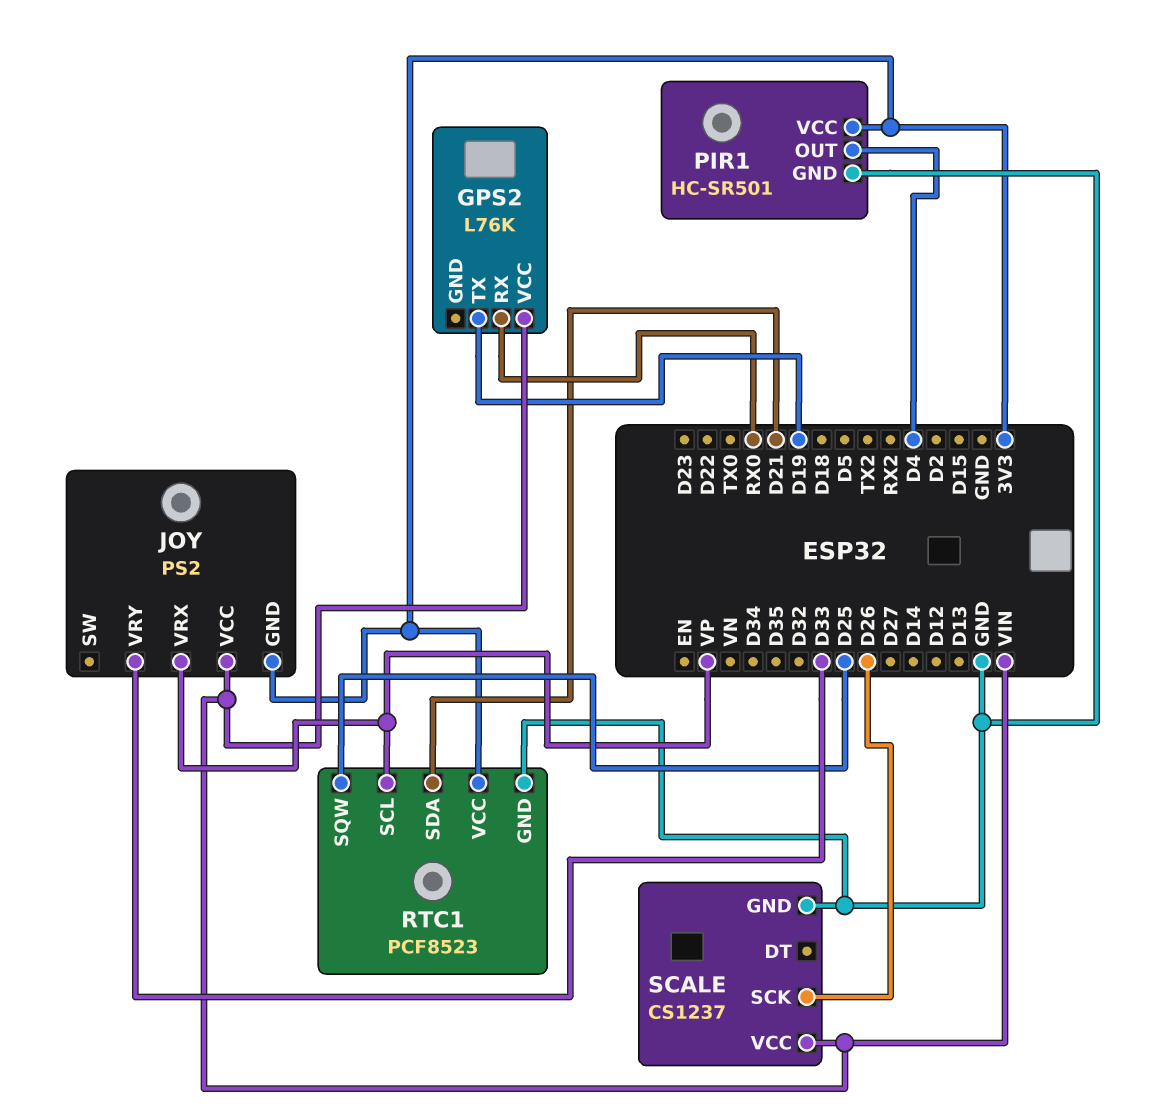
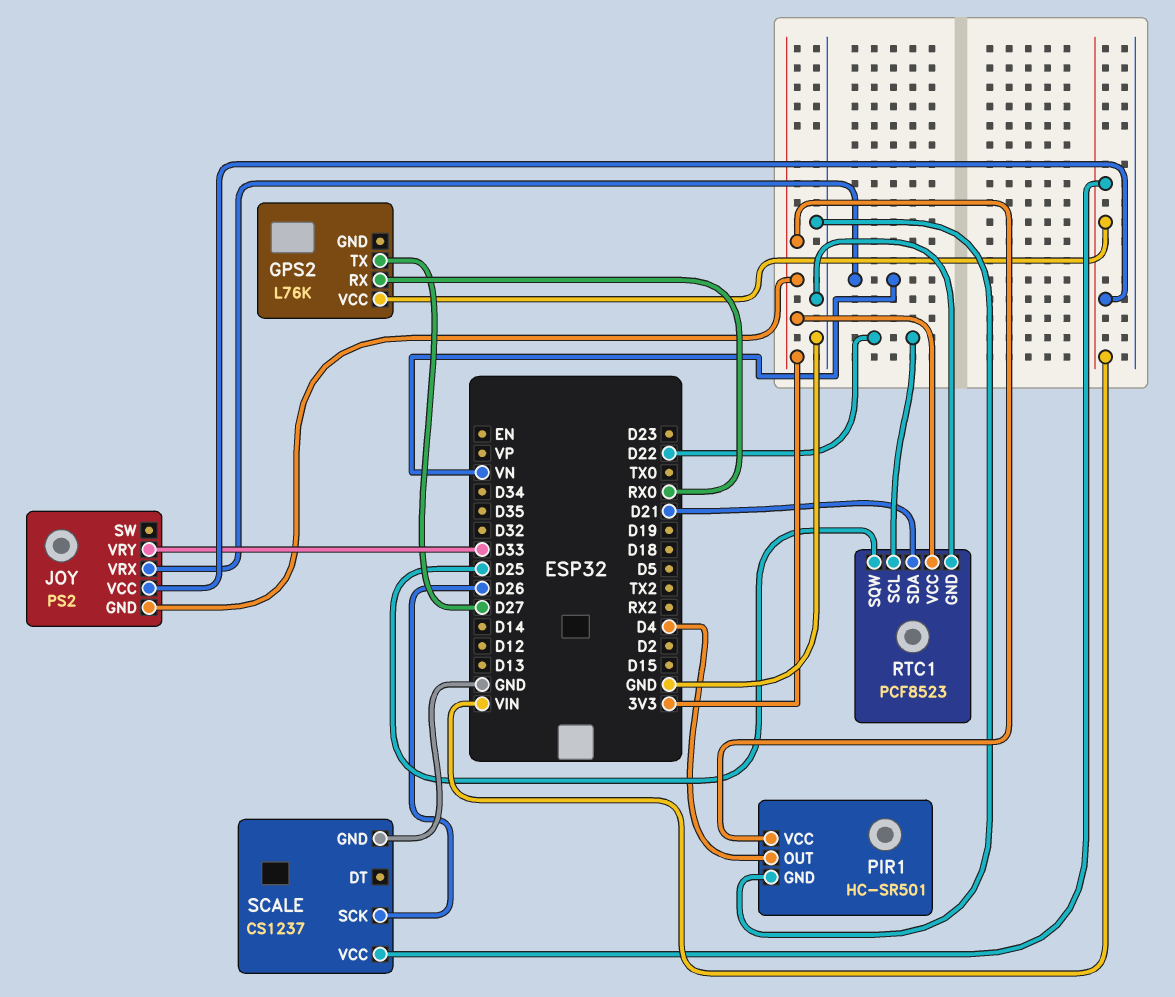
GPS2 pin TX: D19 -> D27
JOY pin VRX: VP -> VN
RTC1 pin SCL: VP -> D22

